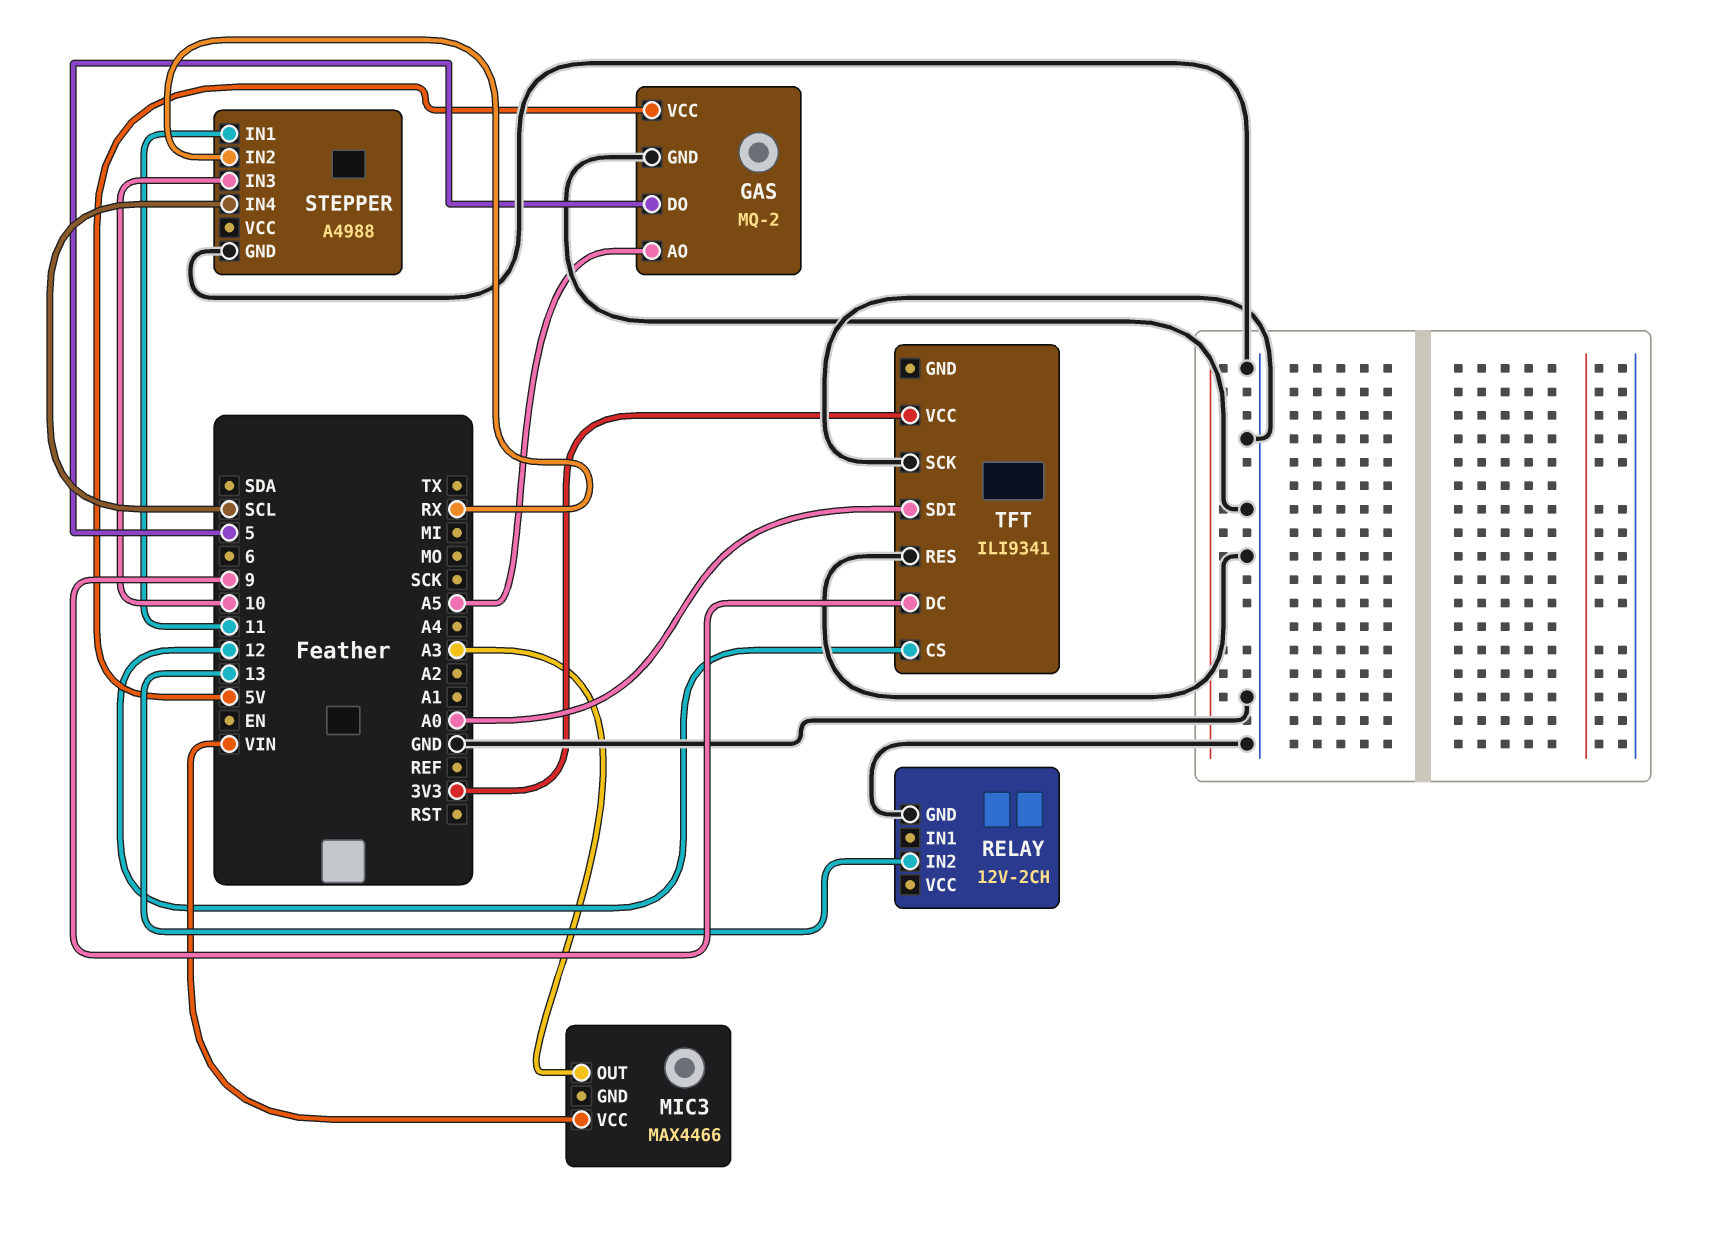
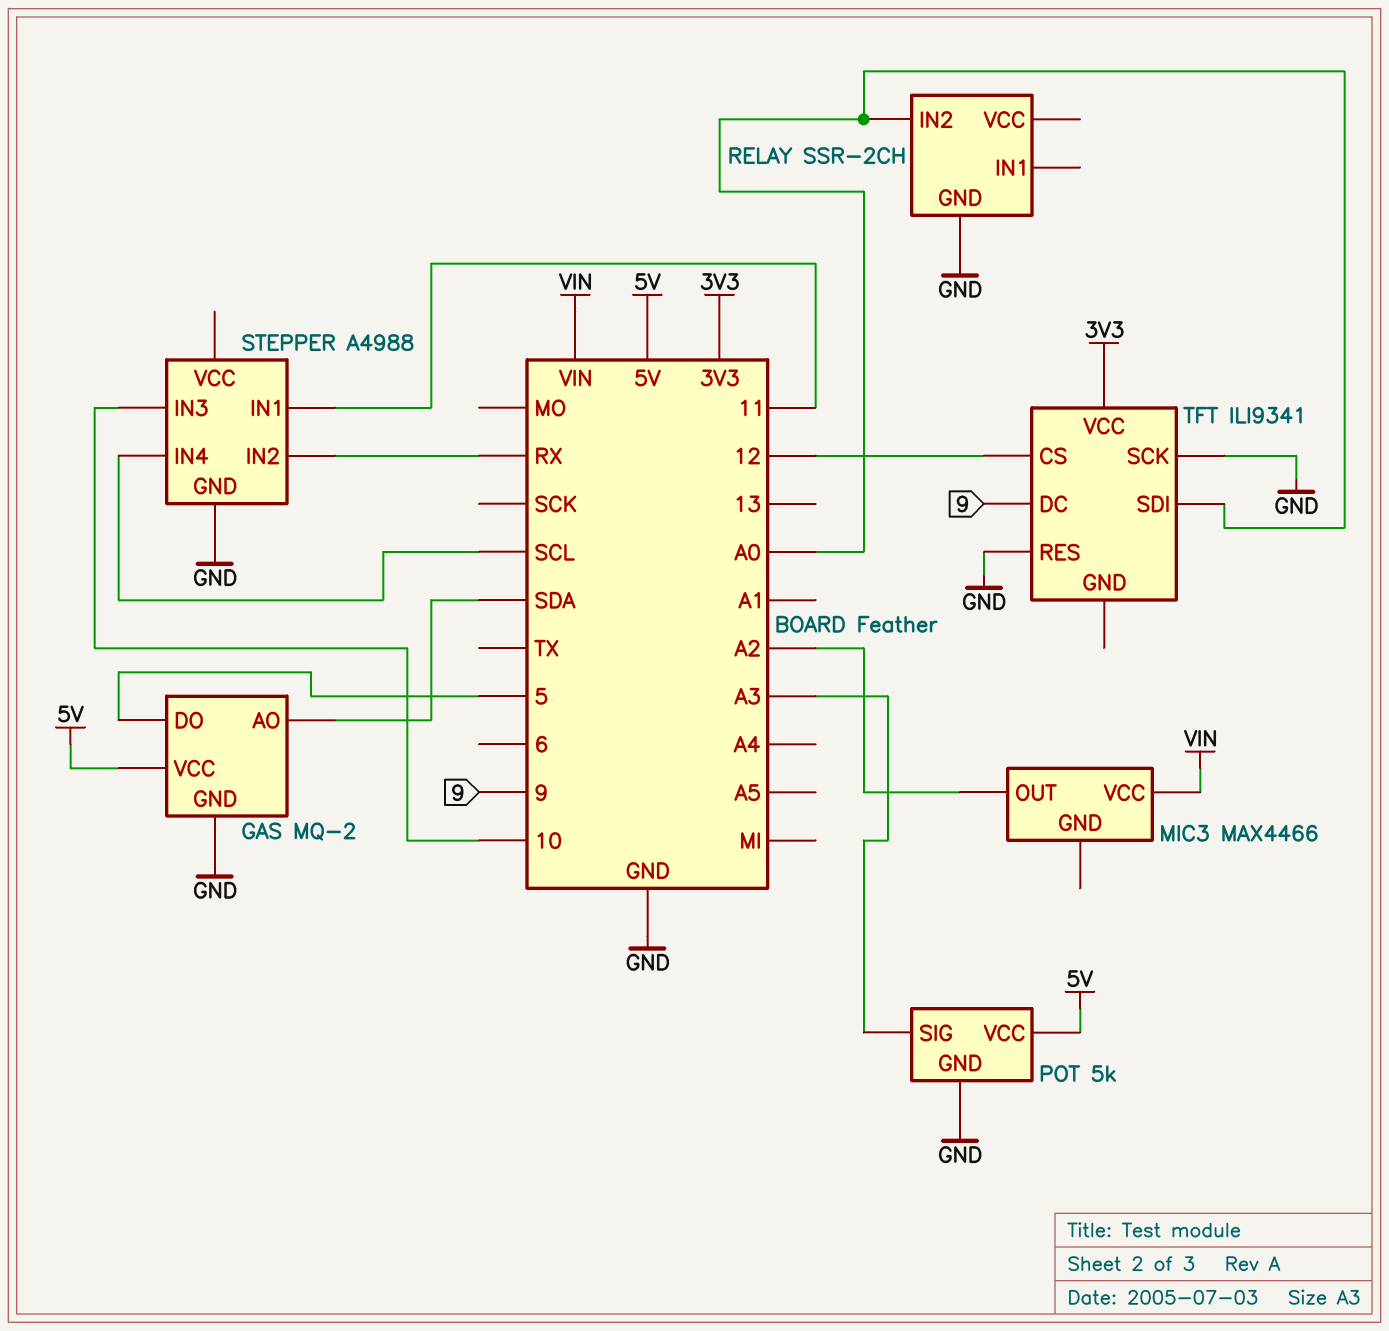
GAS pin AO: A5 -> SDA
MIC3 pin OUT: A3 -> A2
POT: none -> 5k
POT pin GND: none -> GND
POT pin SIG: none -> A3
POT pin VCC: none -> 5V
RELAY: 12V-2CH -> SSR-2CH
RELAY pin IN2: 13 -> A0

